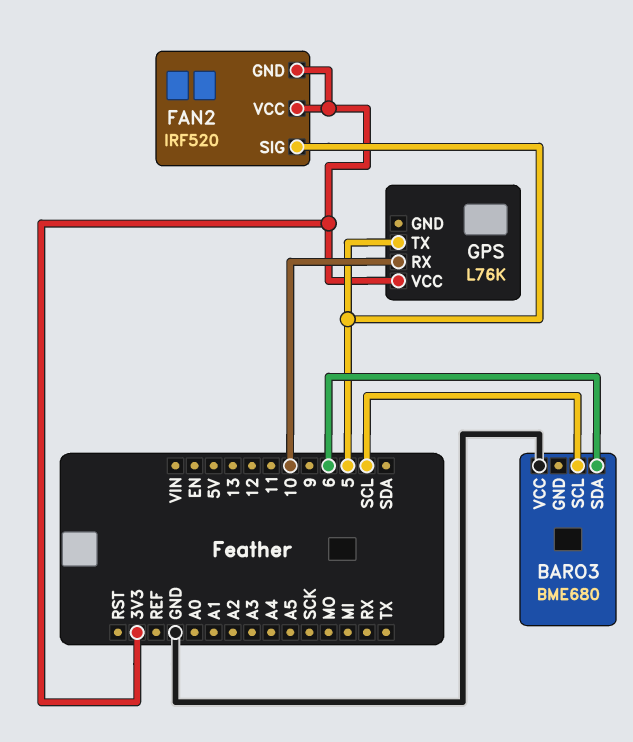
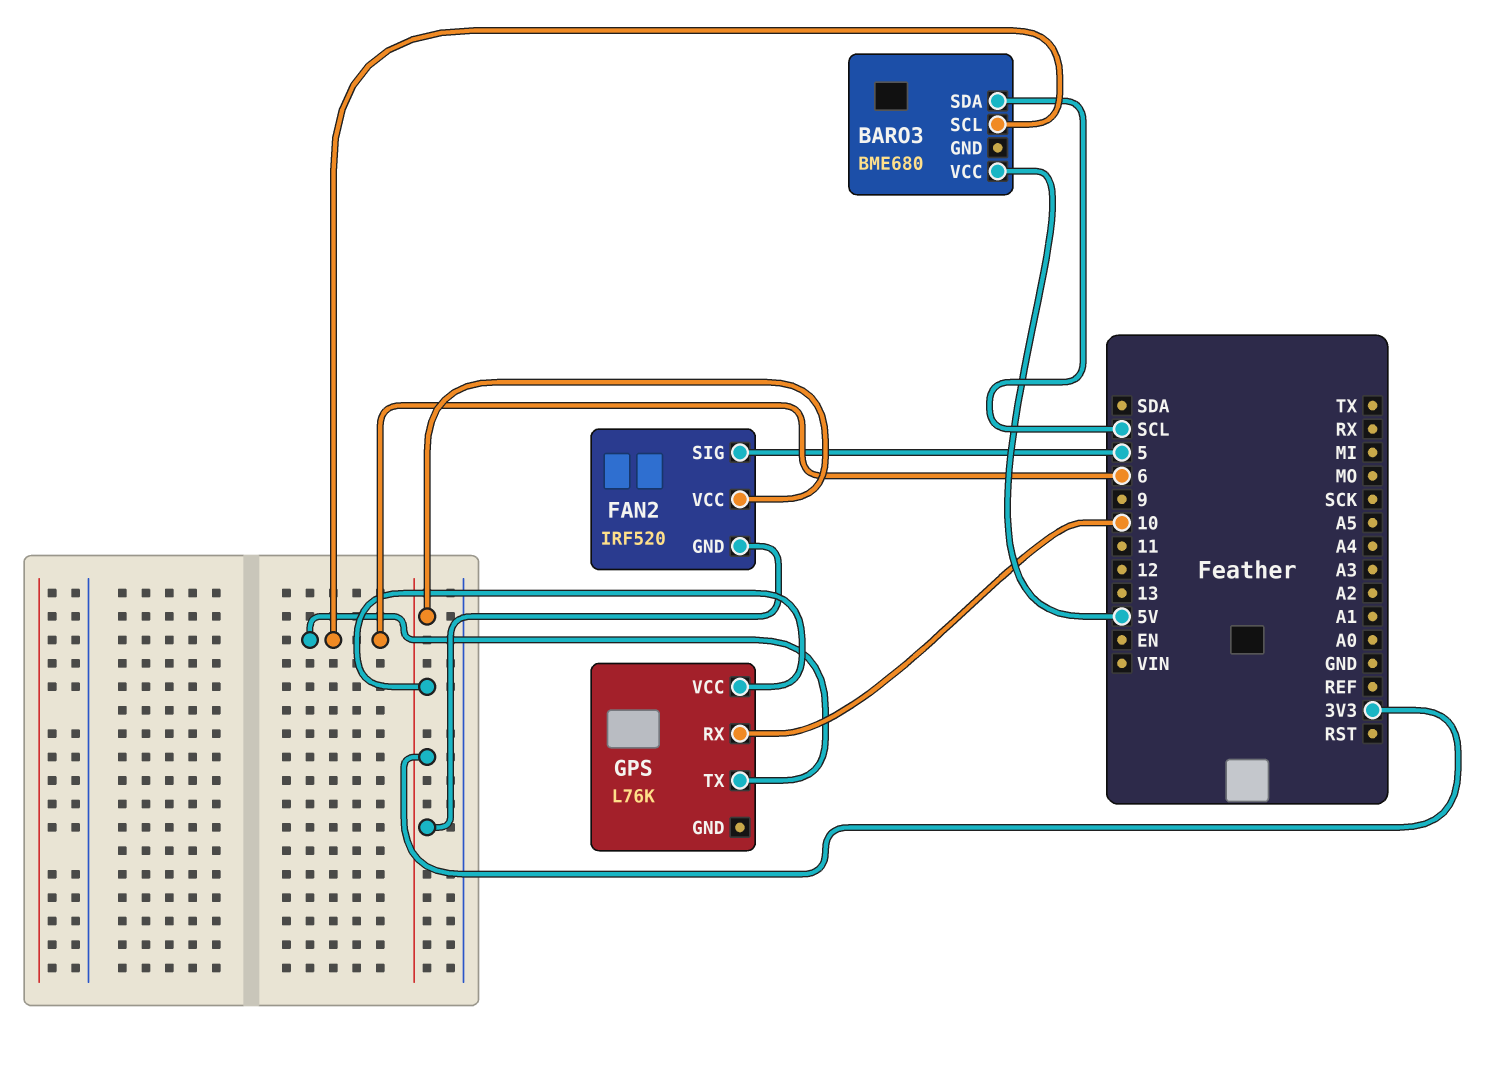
BARO3 pin SCL: SCL -> 6
BARO3 pin SDA: 6 -> SCL
BARO3 pin VCC: GND -> 5V
GPS pin TX: 5 -> 6

